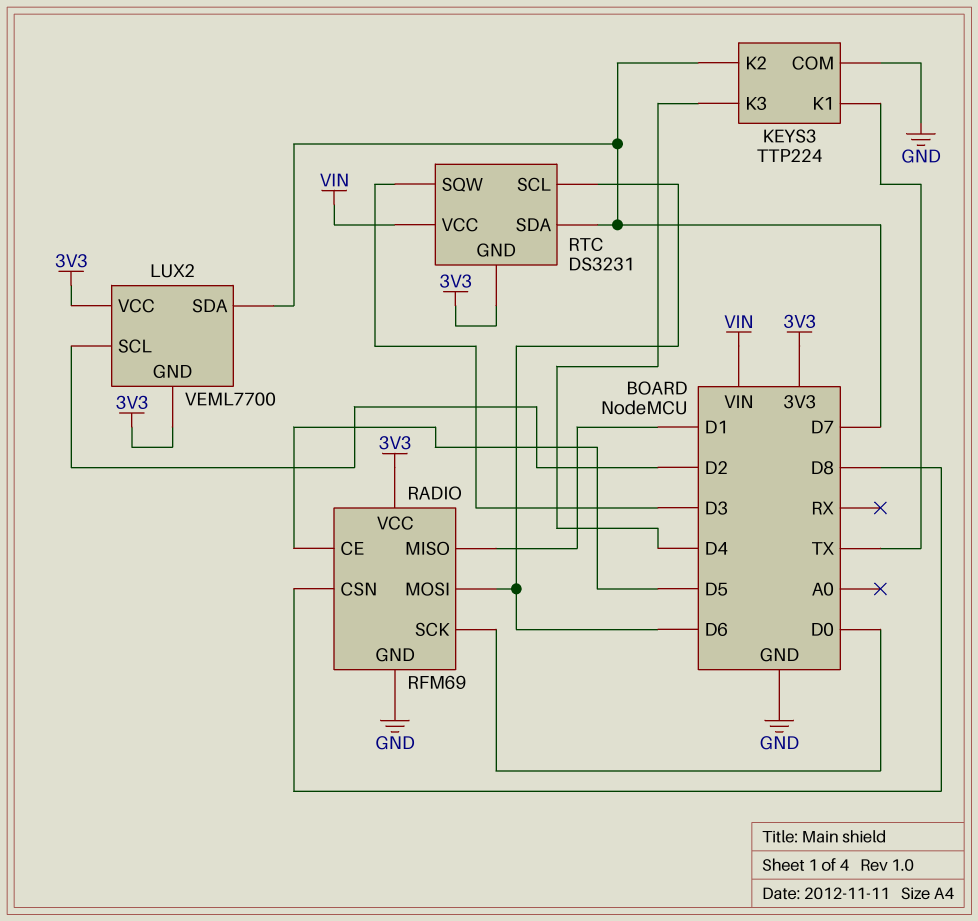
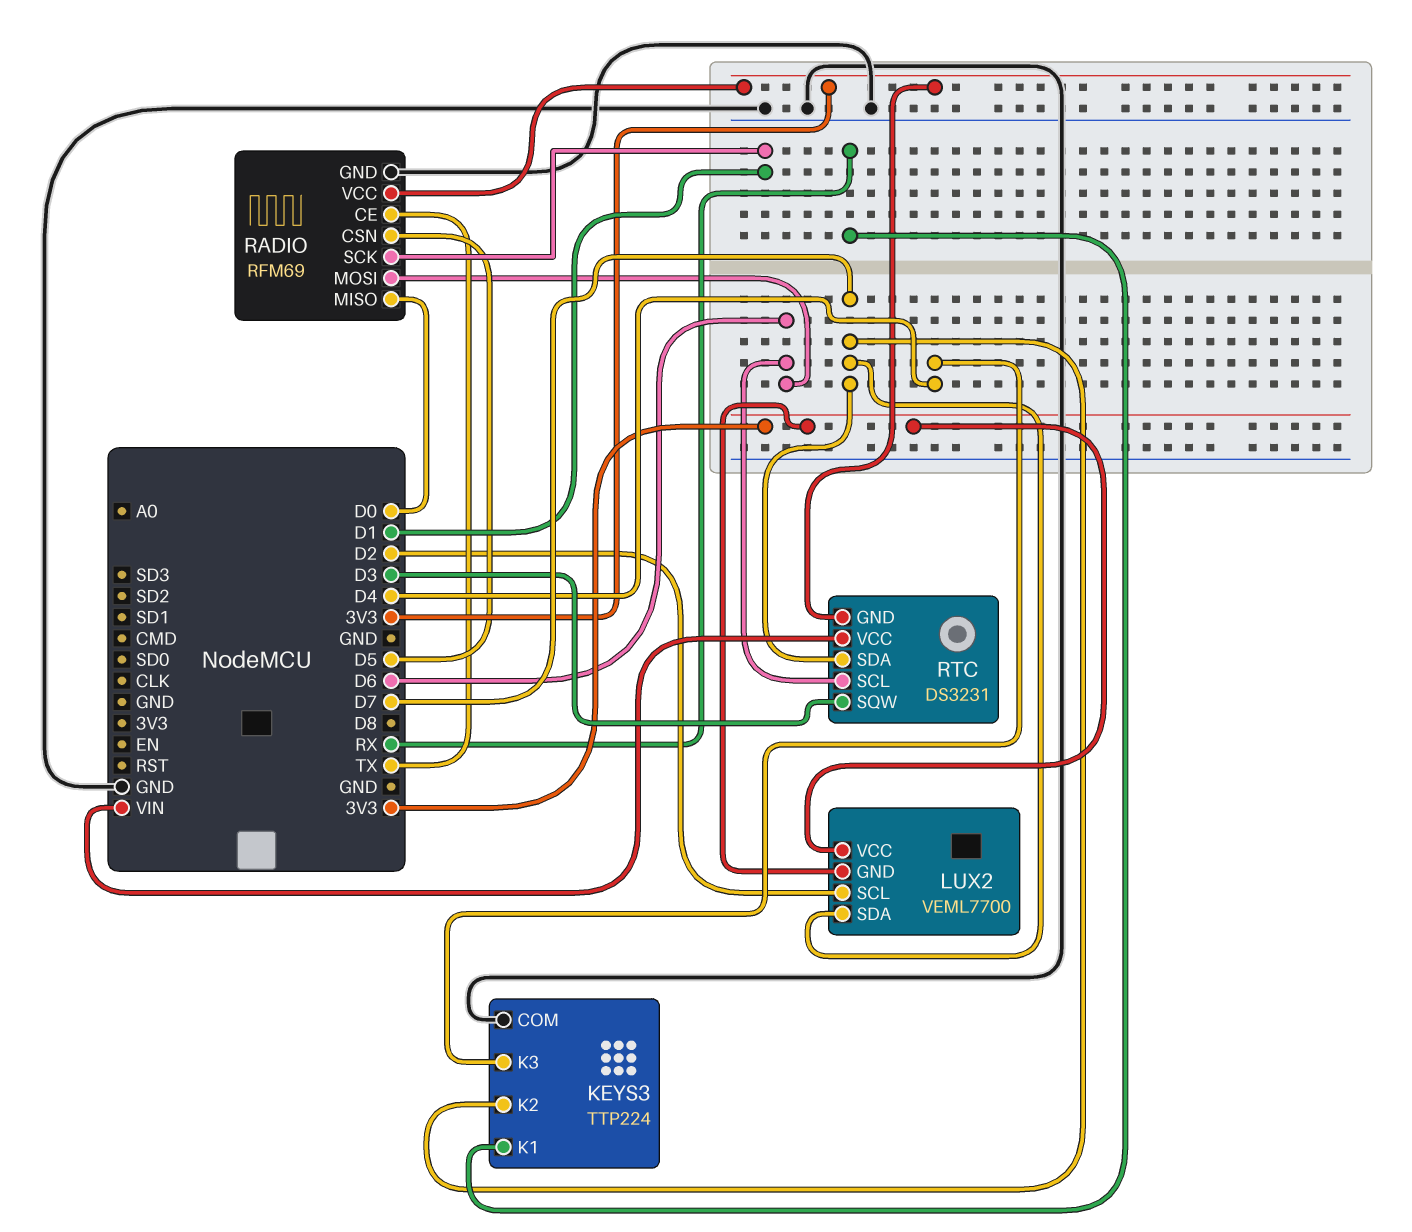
KEYS3 pin K1: TX -> RX
RADIO pin CE: D5 -> TX
RADIO pin CSN: D8 -> D5
RADIO pin MISO: D1 -> D0
RADIO pin SCK: D0 -> D1

